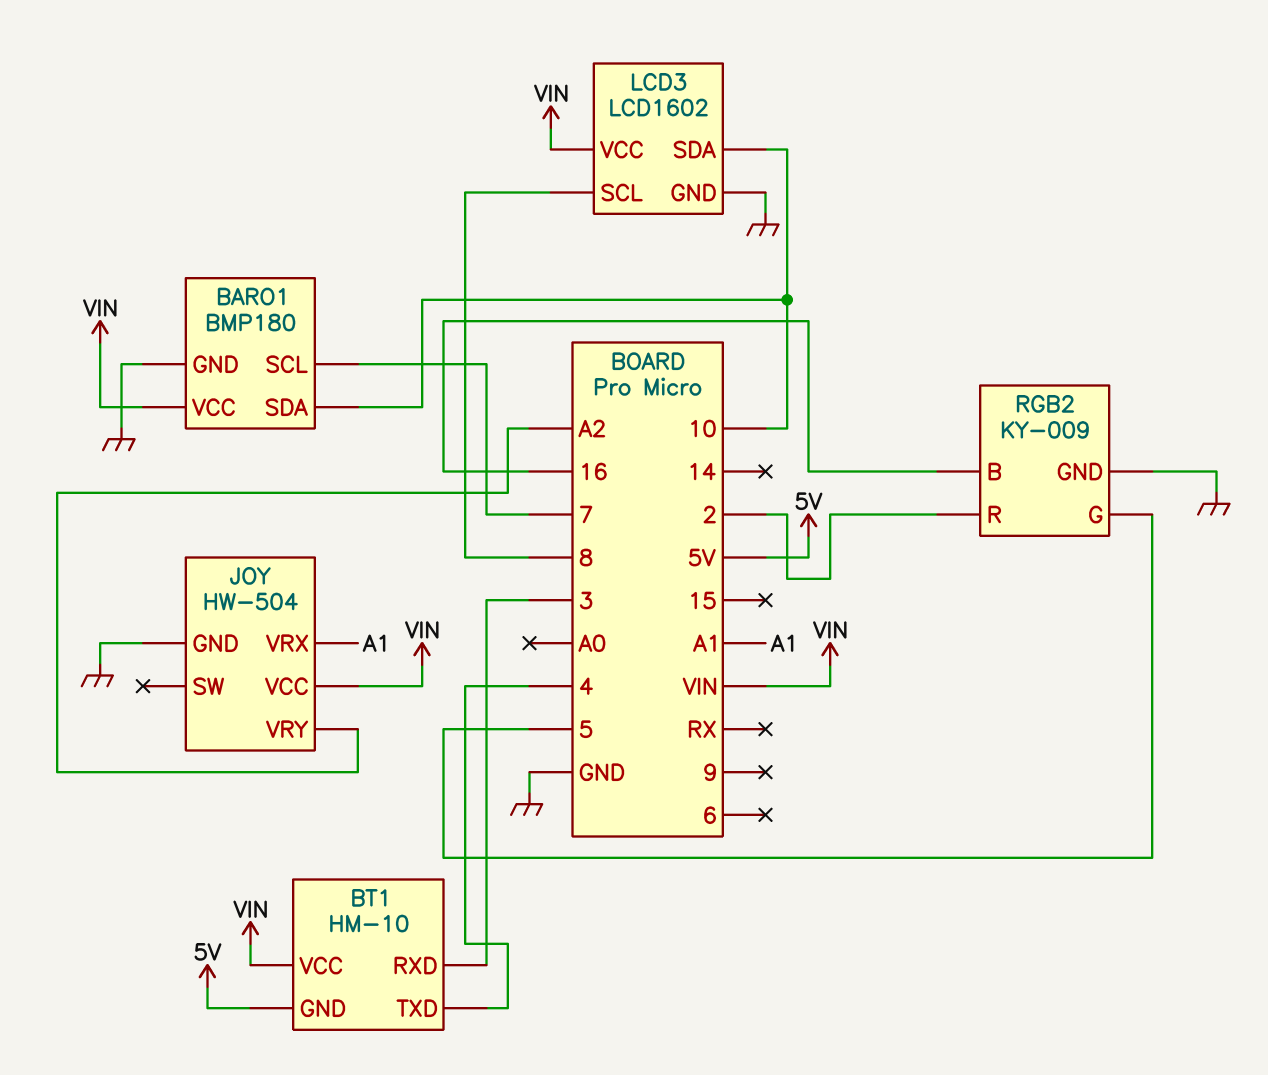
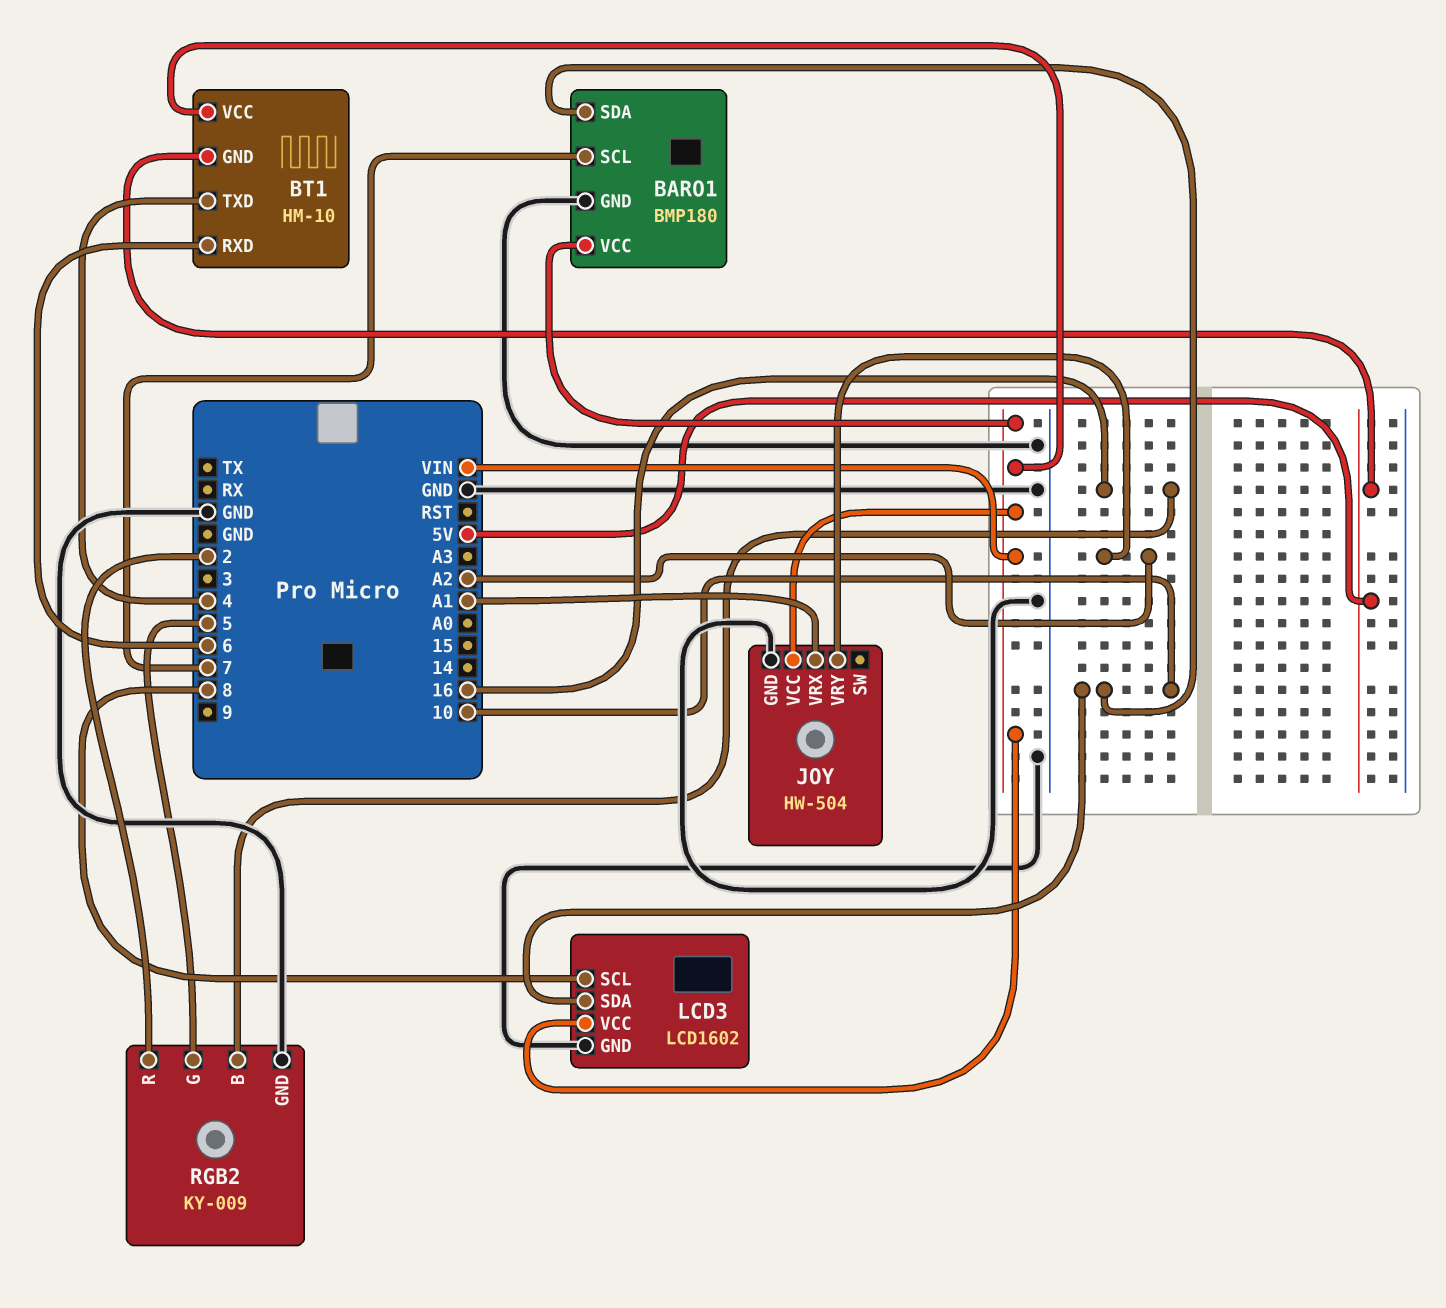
BT1 pin RXD: 3 -> 6

